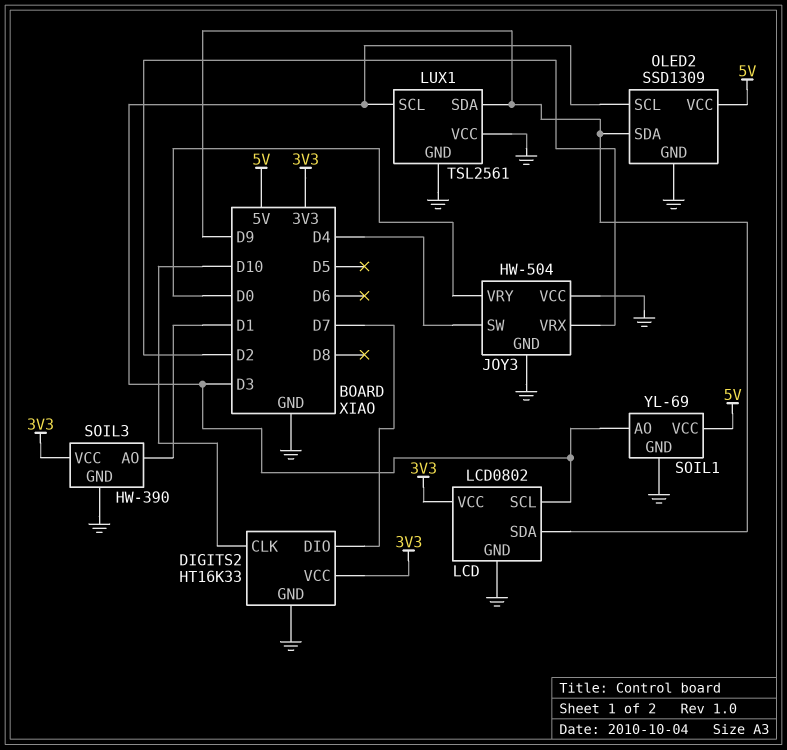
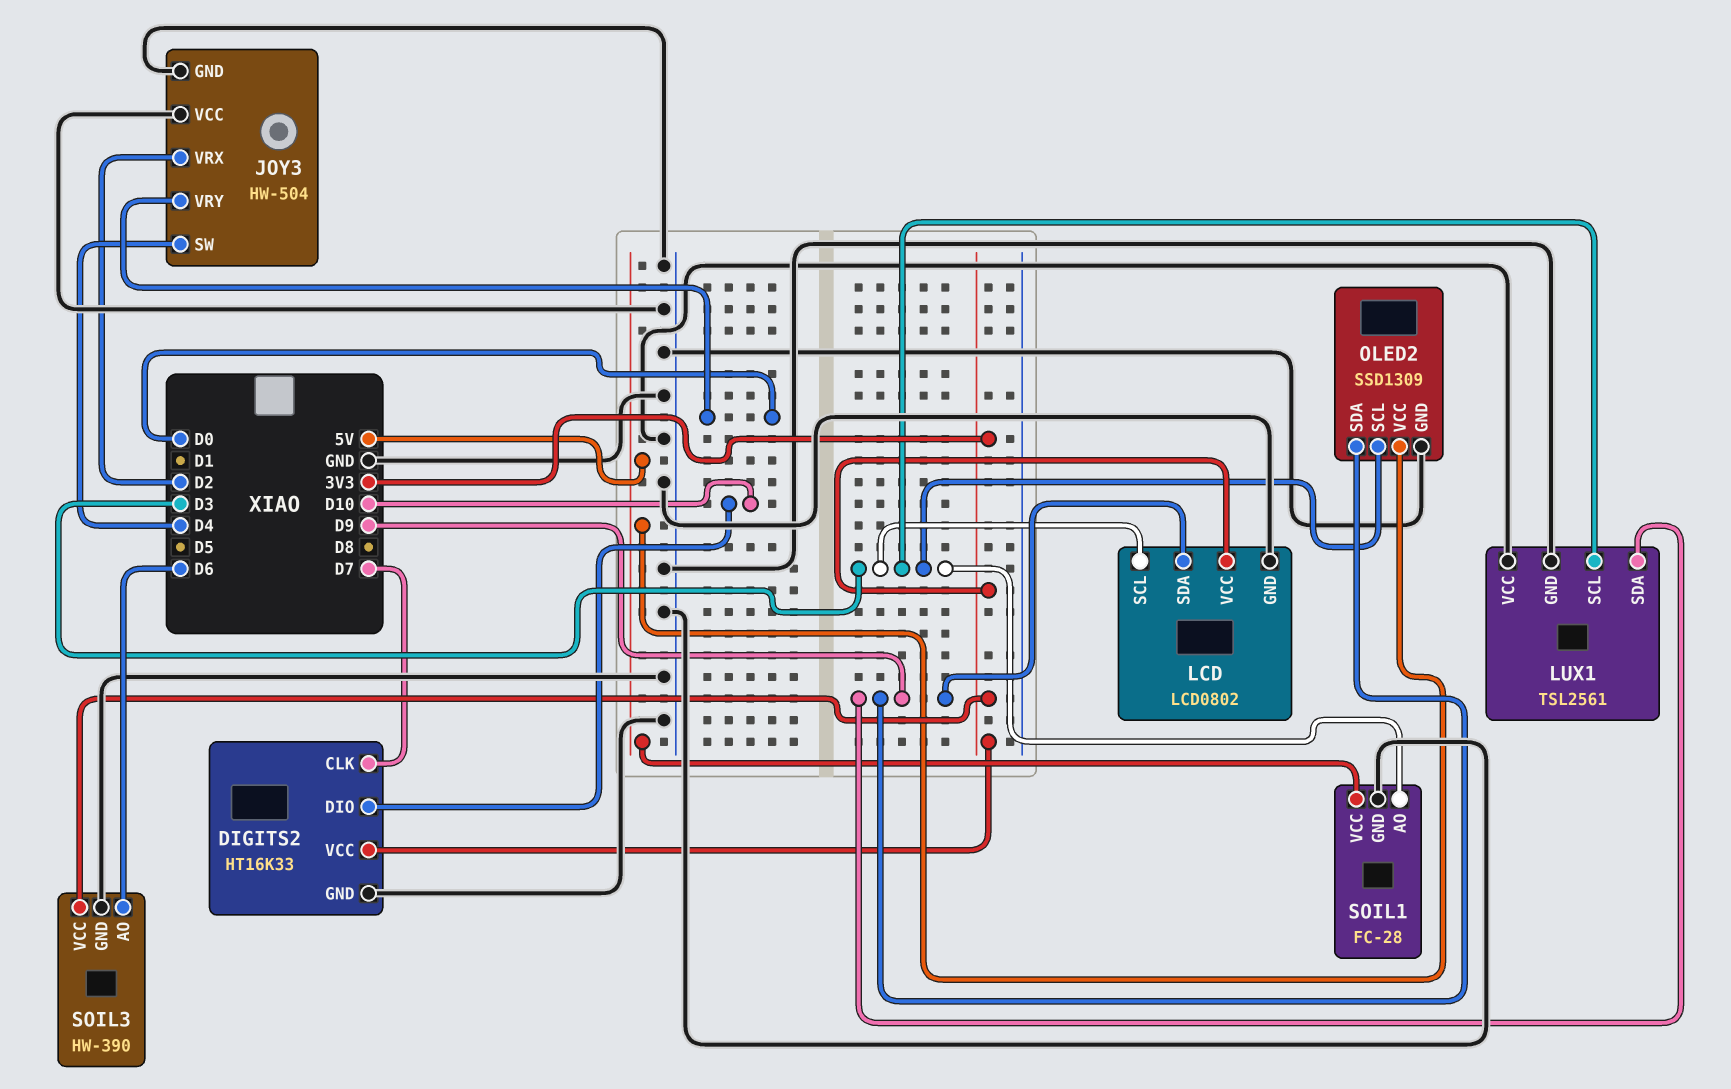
DIGITS2 pin CLK: D10 -> D7
DIGITS2 pin DIO: D7 -> D10
SOIL1: YL-69 -> FC-28
SOIL3 pin AO: D1 -> D6

